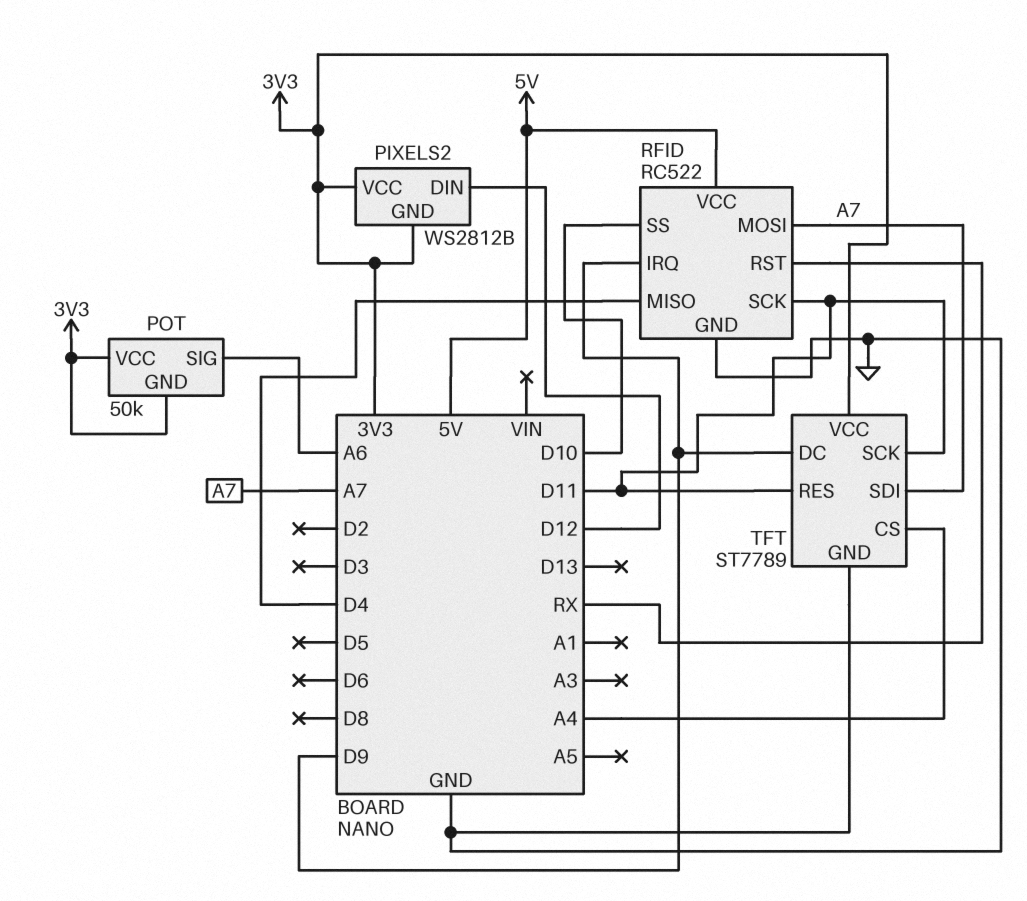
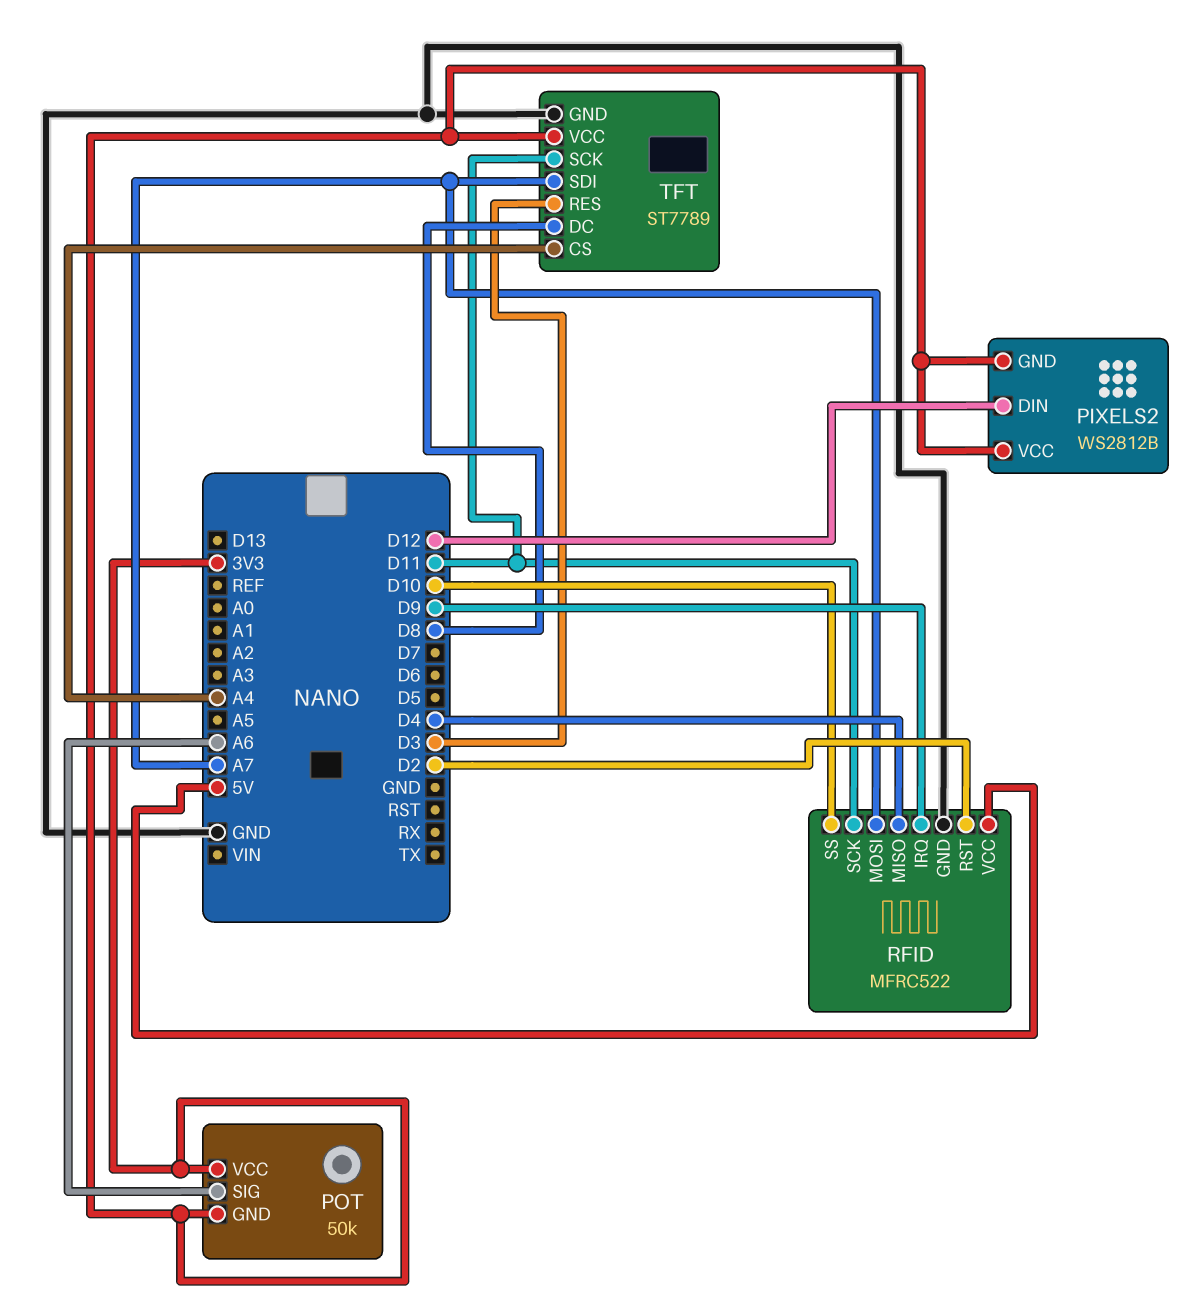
RFID: RC522 -> MFRC522
RFID pin RST: RX -> D2
TFT pin DC: D9 -> D8
TFT pin RES: D11 -> D3

